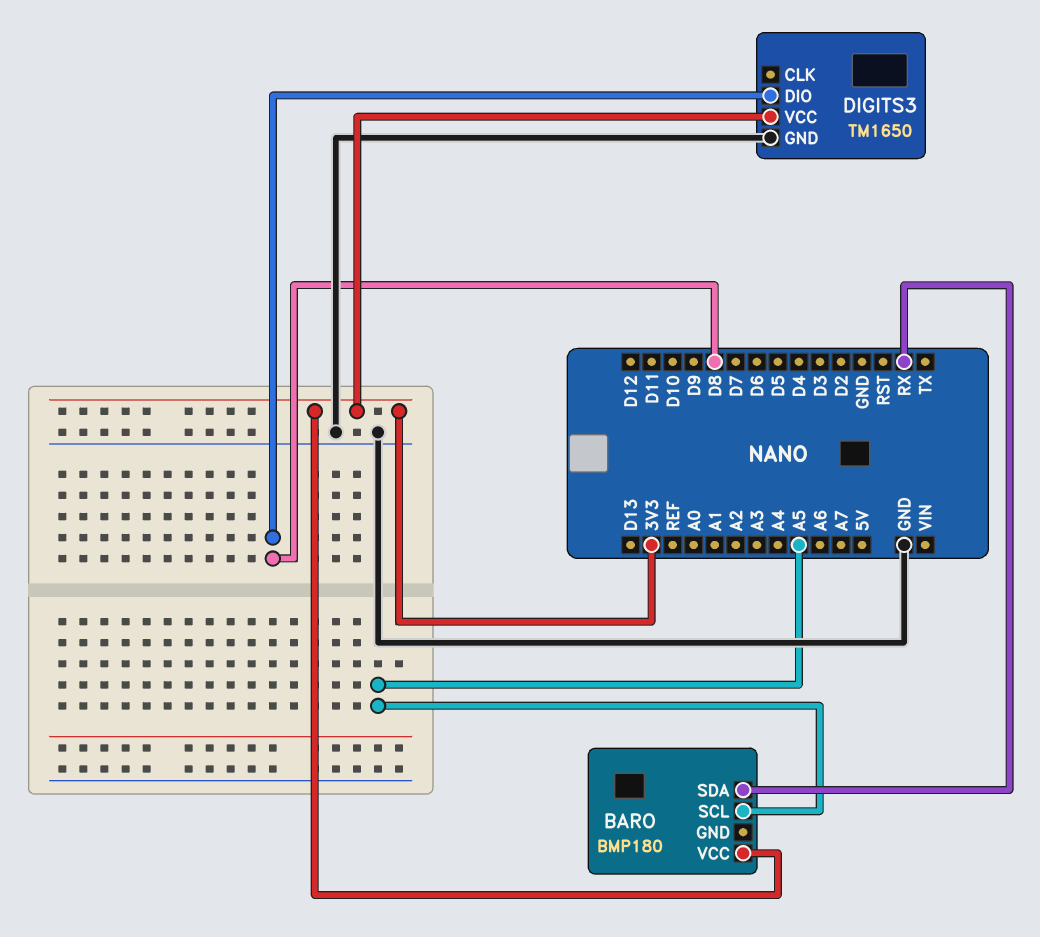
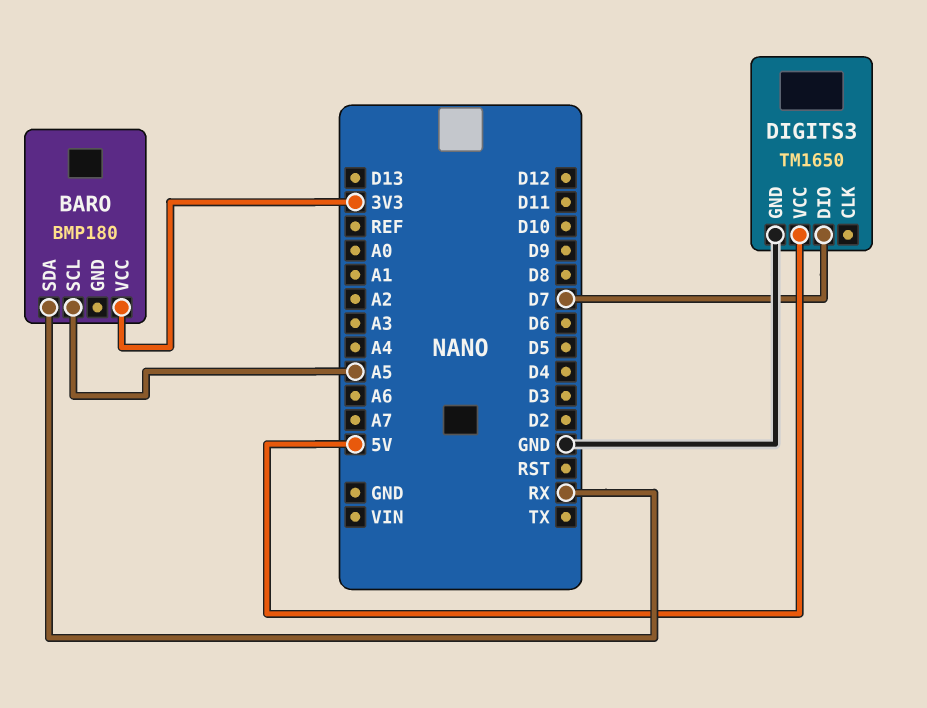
DIGITS3 pin DIO: D8 -> D7
DIGITS3 pin VCC: 3V3 -> 5V

